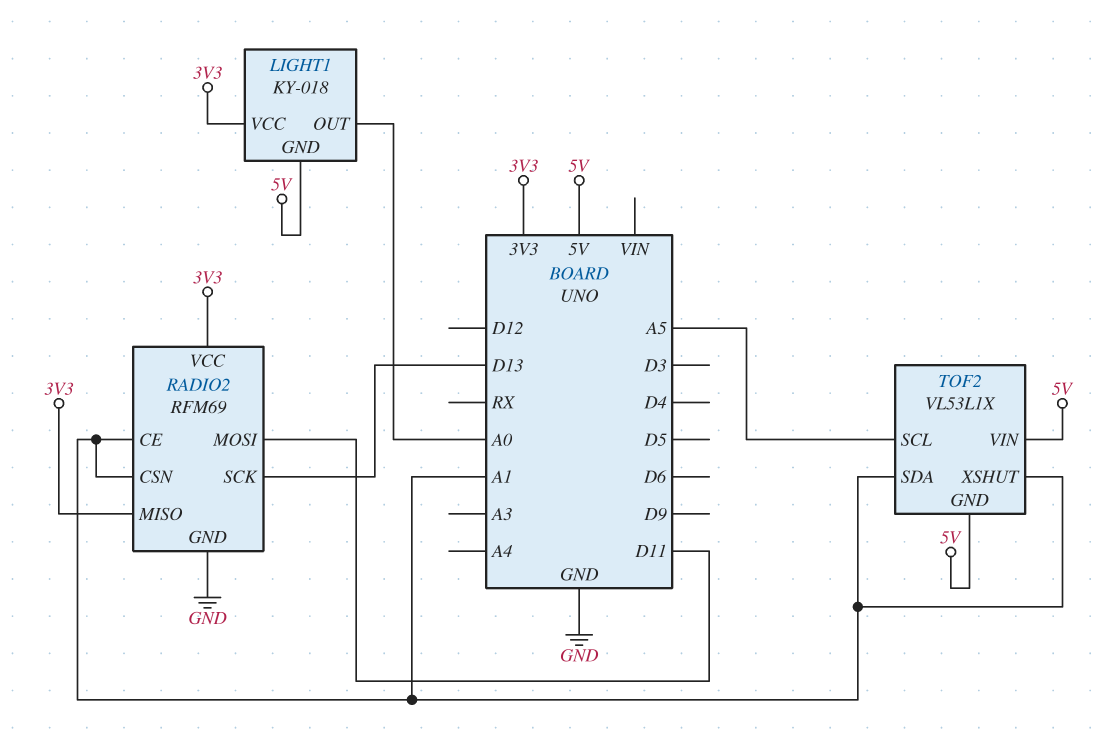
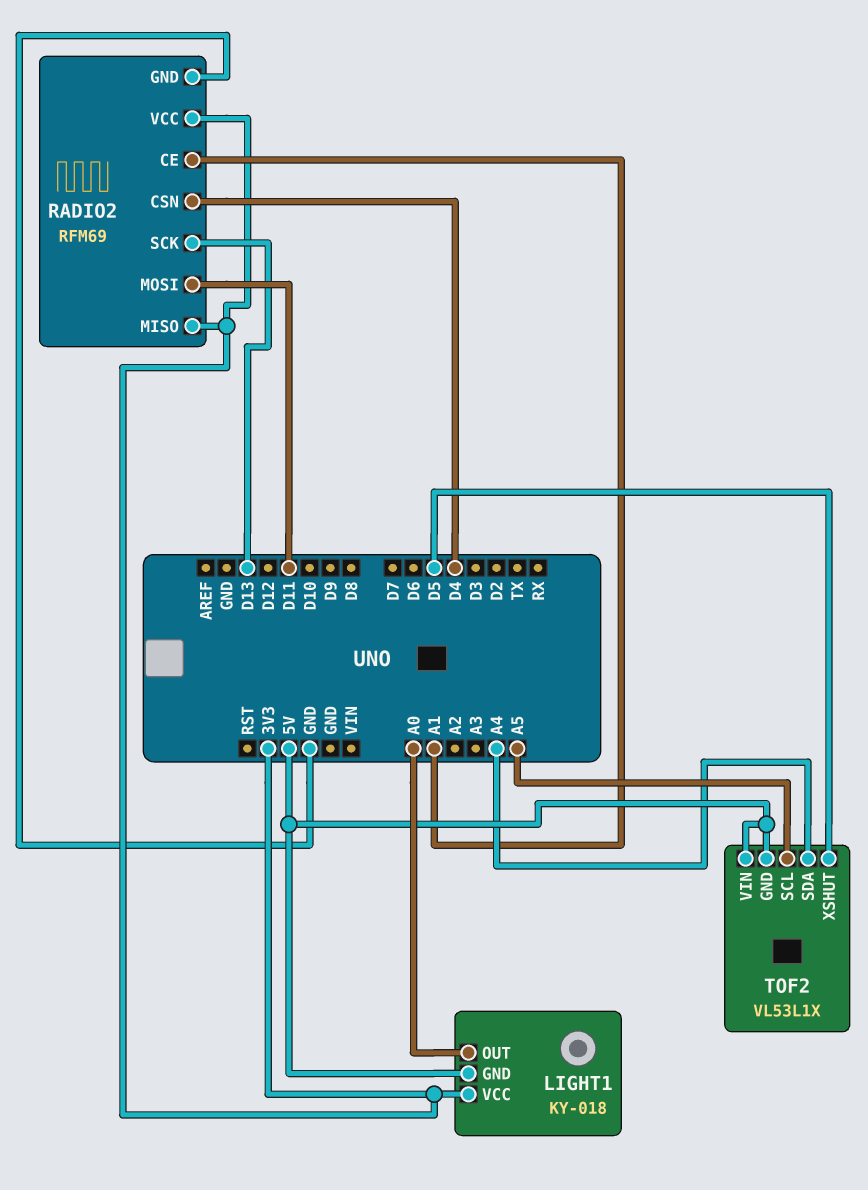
RADIO2 pin CSN: A1 -> D4
TOF2 pin SDA: A1 -> A4
TOF2 pin XSHUT: A1 -> D5

